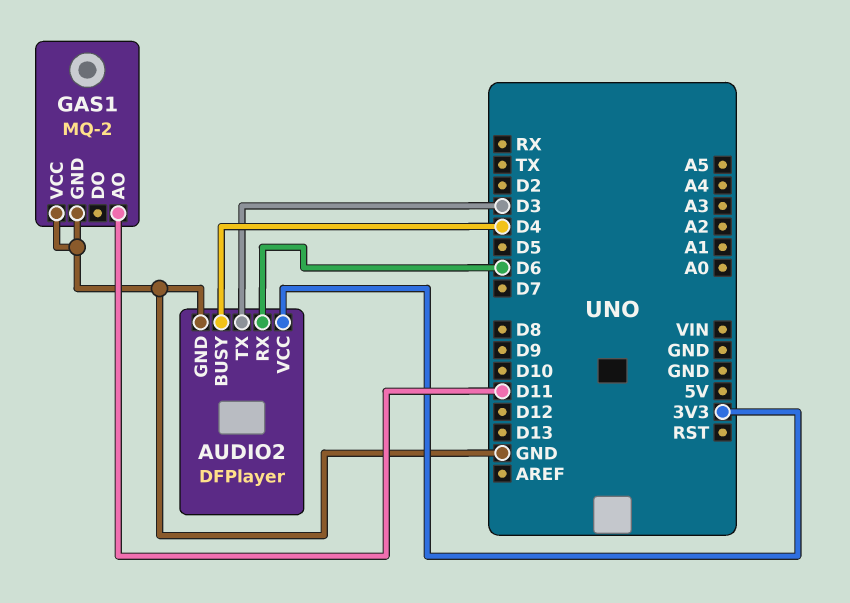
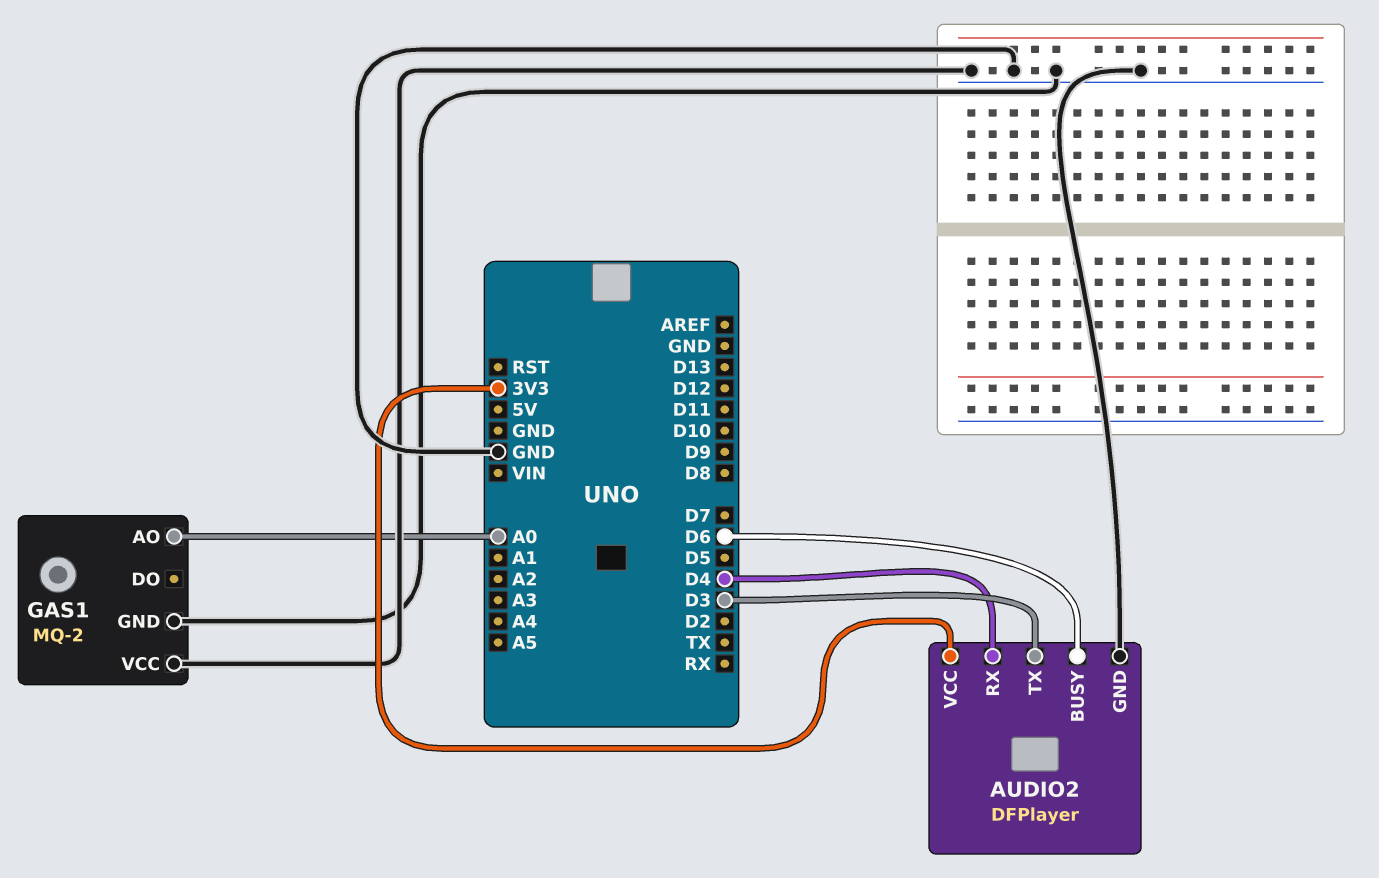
AUDIO2 pin BUSY: D4 -> D6
AUDIO2 pin RX: D6 -> D4
GAS1 pin AO: D11 -> A0

